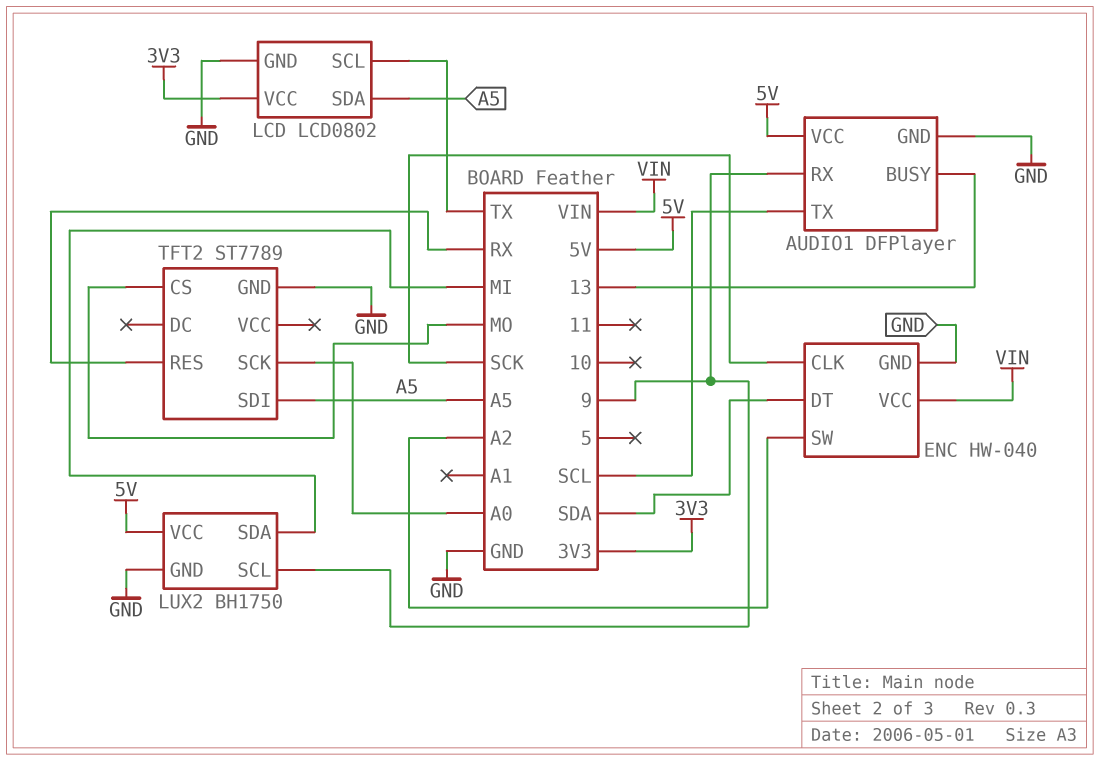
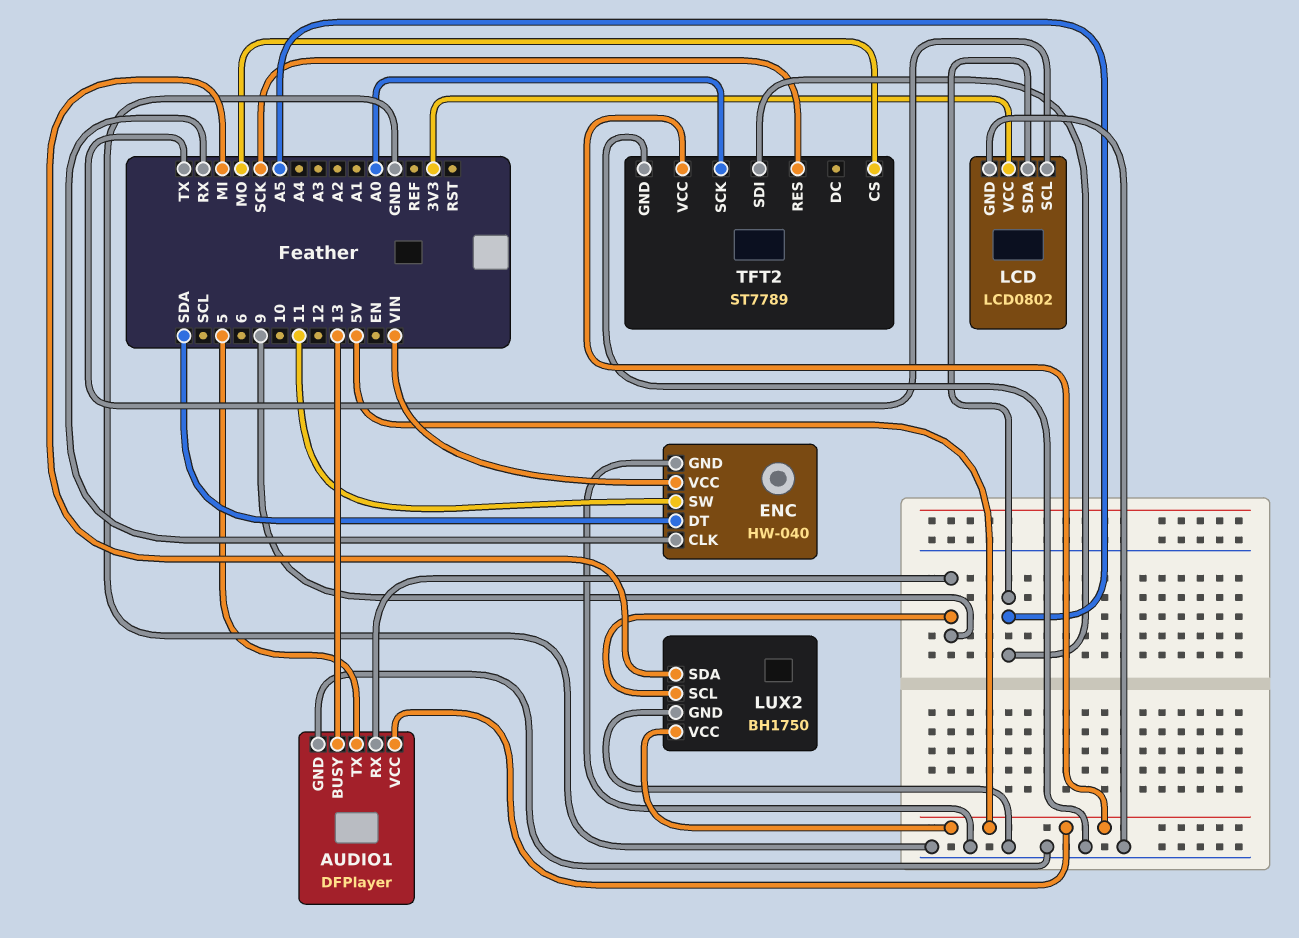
AUDIO1 pin TX: SCL -> 5
ENC pin CLK: SCK -> RX
ENC pin SW: A2 -> 11
TFT2 pin RES: RX -> SCK
TFT2 pin VCC: none -> 5V

